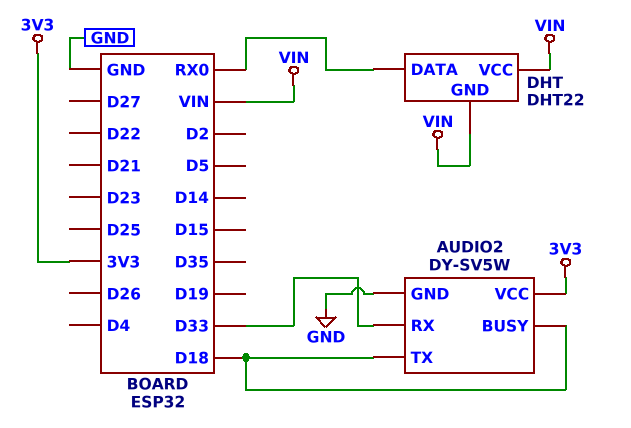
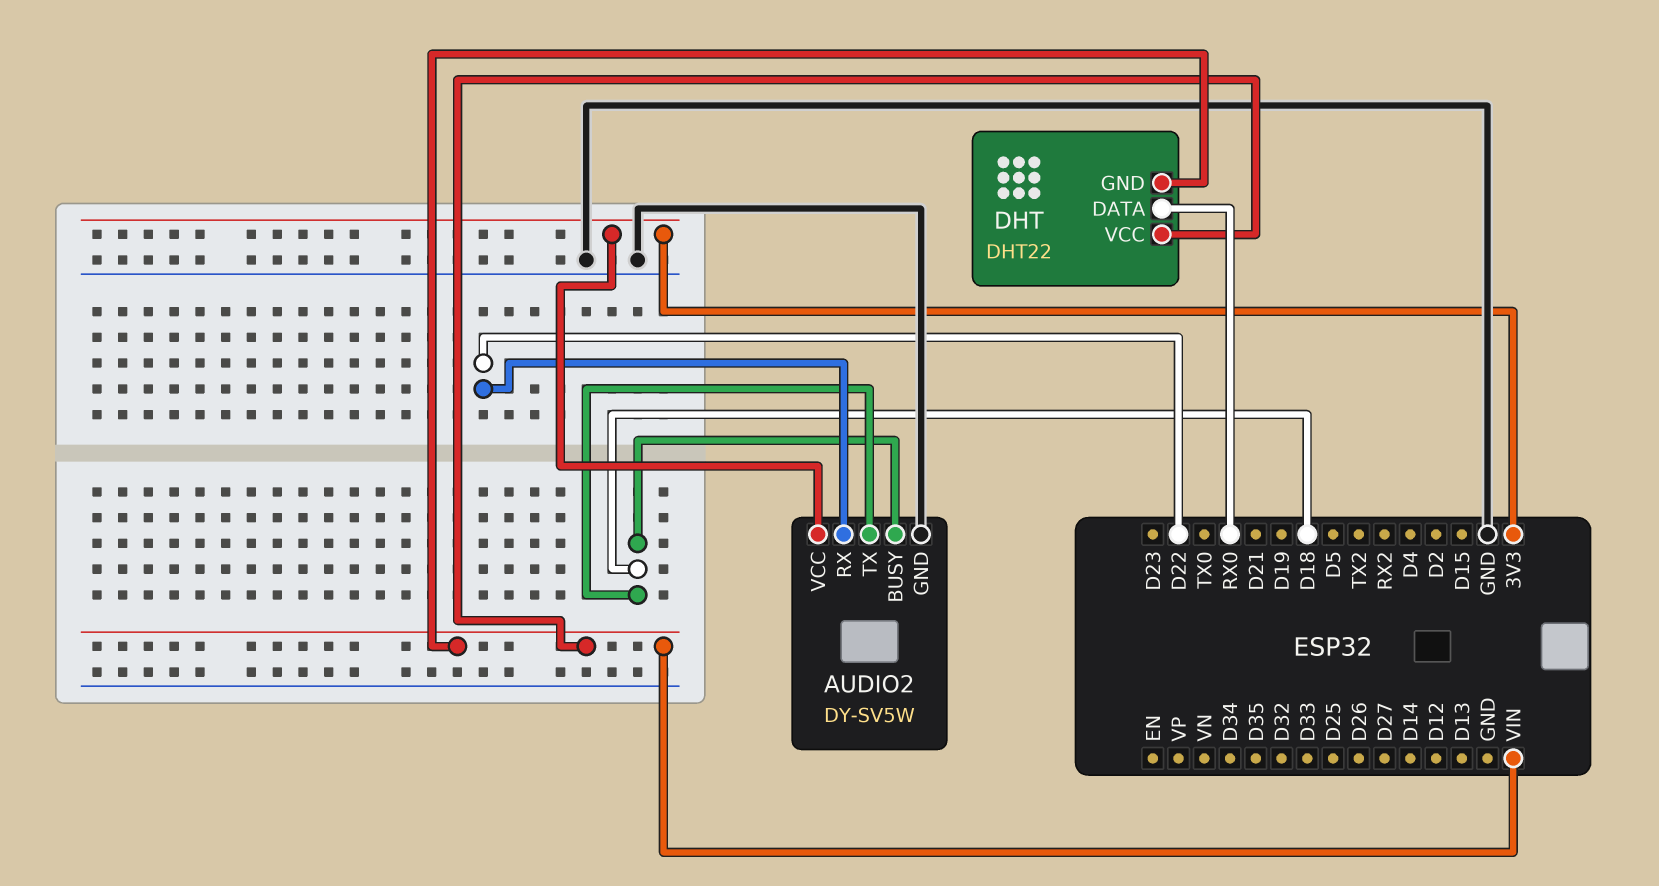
AUDIO2 pin RX: D33 -> D22

